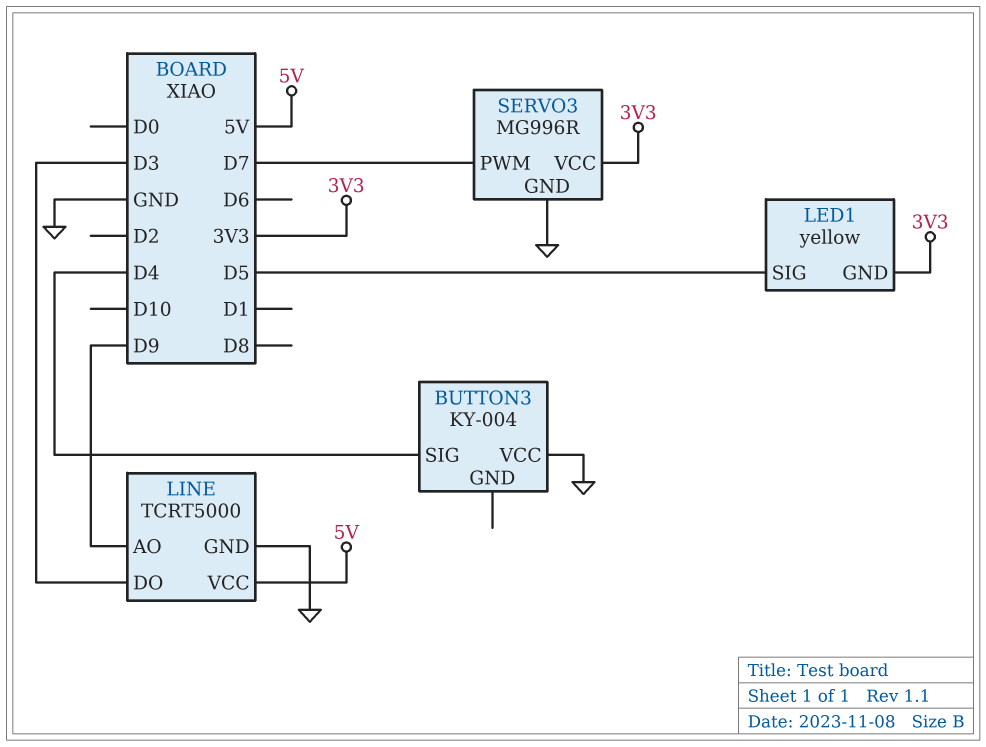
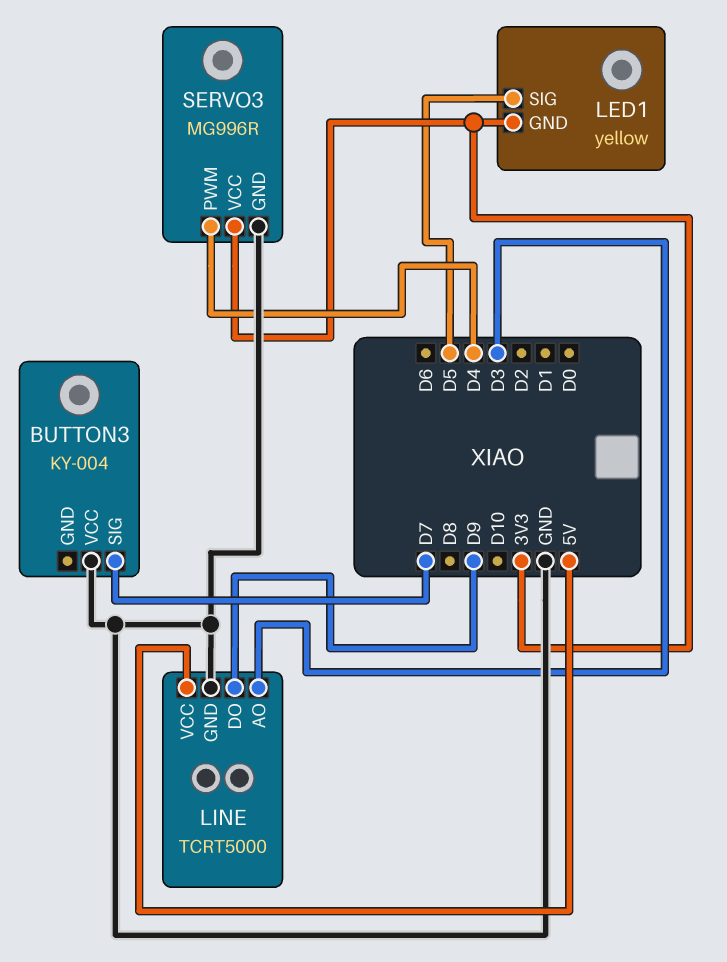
BUTTON3 pin SIG: D4 -> D7
LINE pin AO: D9 -> D3
LINE pin DO: D3 -> D9
SERVO3 pin PWM: D7 -> D4

